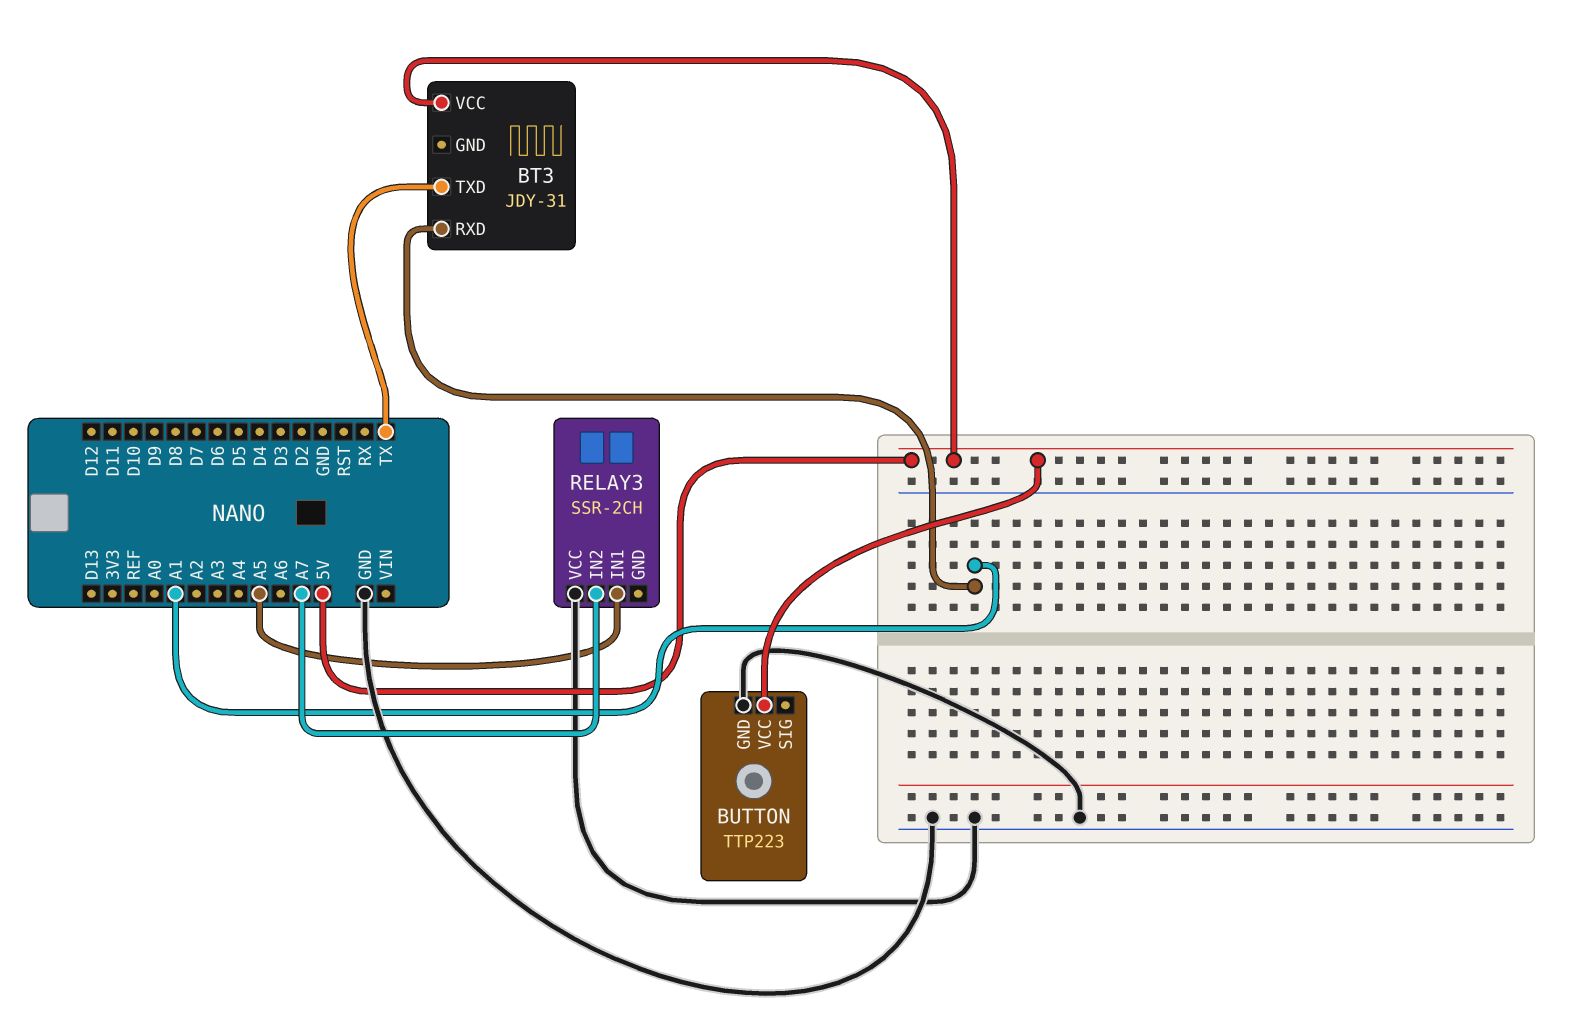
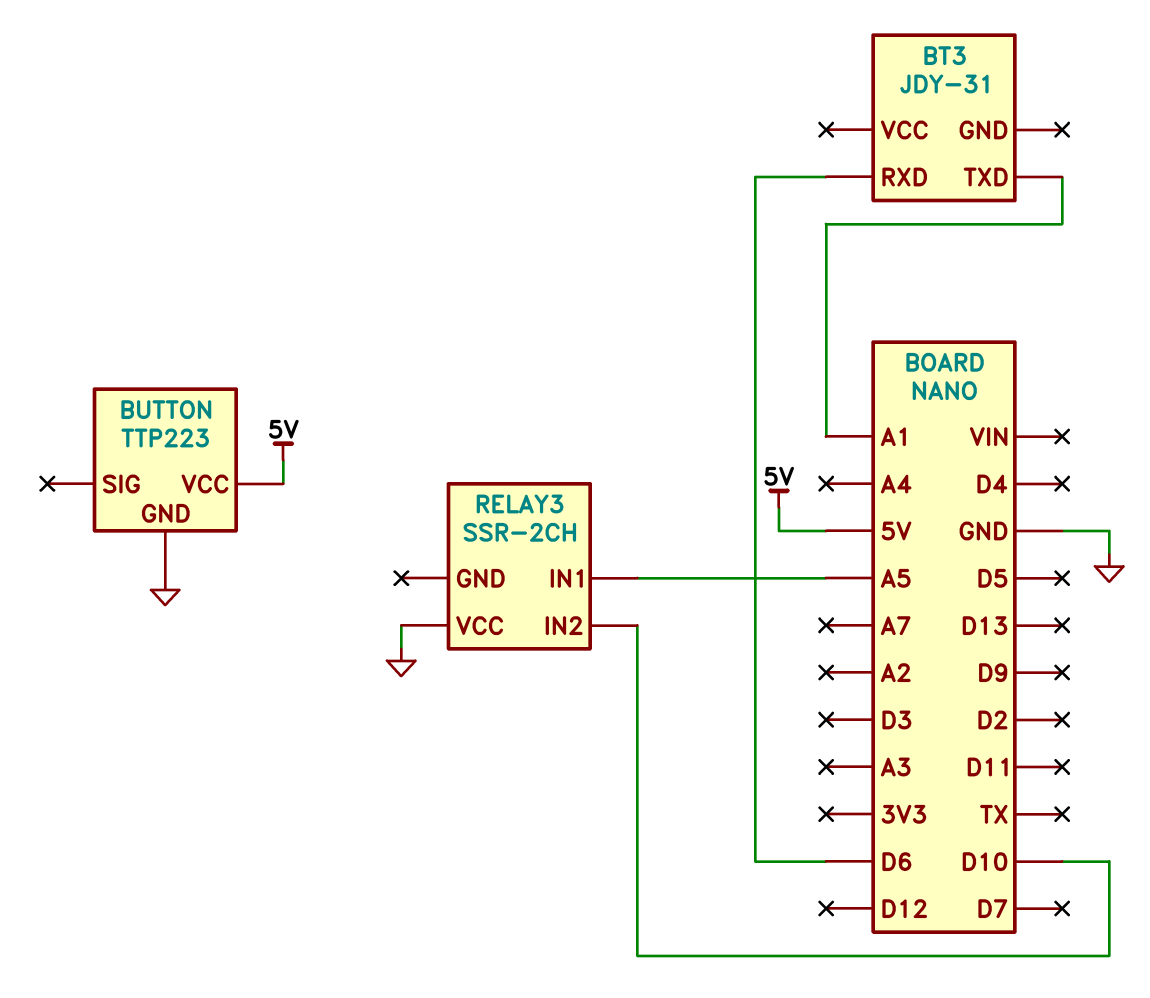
BT3 pin RXD: A1 -> D6
BT3 pin TXD: TX -> A1
BT3 pin VCC: 5V -> none
RELAY3 pin IN2: A7 -> D10

